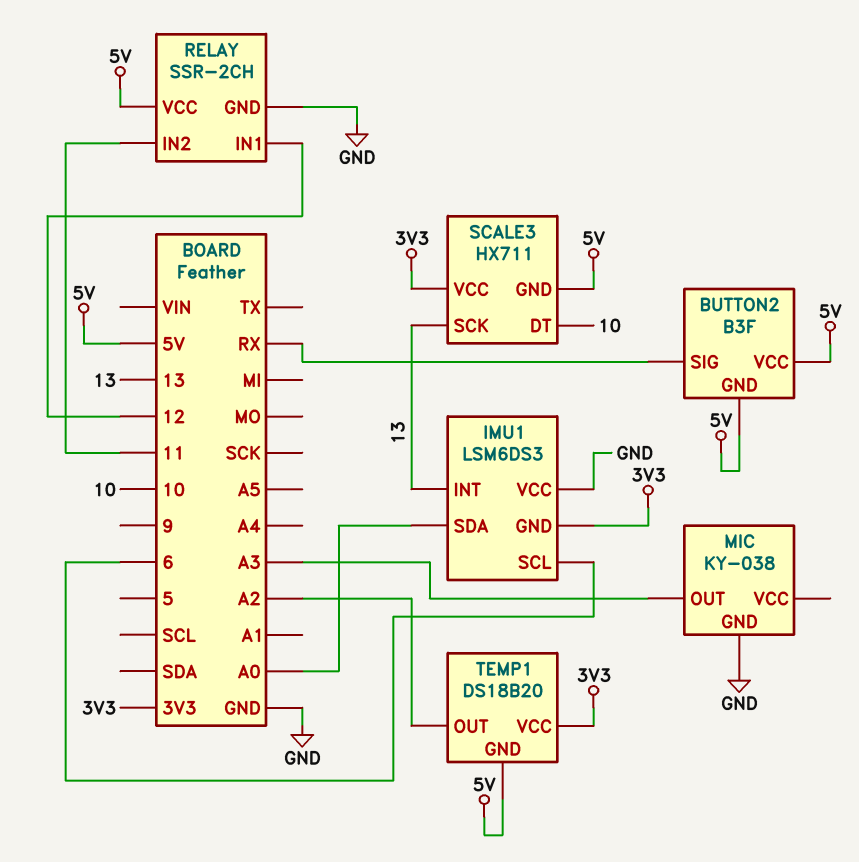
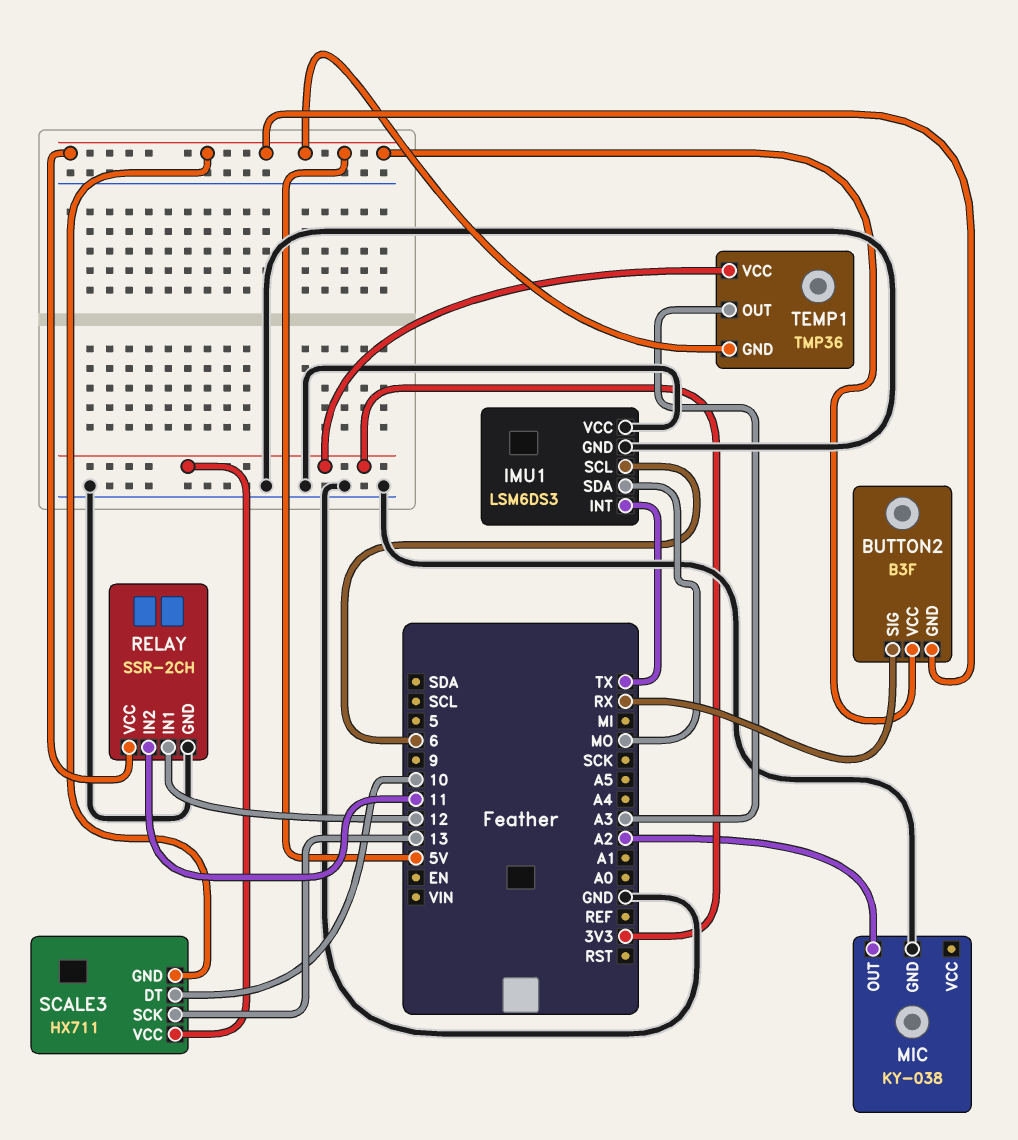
IMU1 pin GND: 3V3 -> GND
IMU1 pin INT: 13 -> TX
IMU1 pin SDA: A0 -> MO
MIC pin OUT: A3 -> A2
TEMP1: DS18B20 -> TMP36
TEMP1 pin OUT: A2 -> A3

